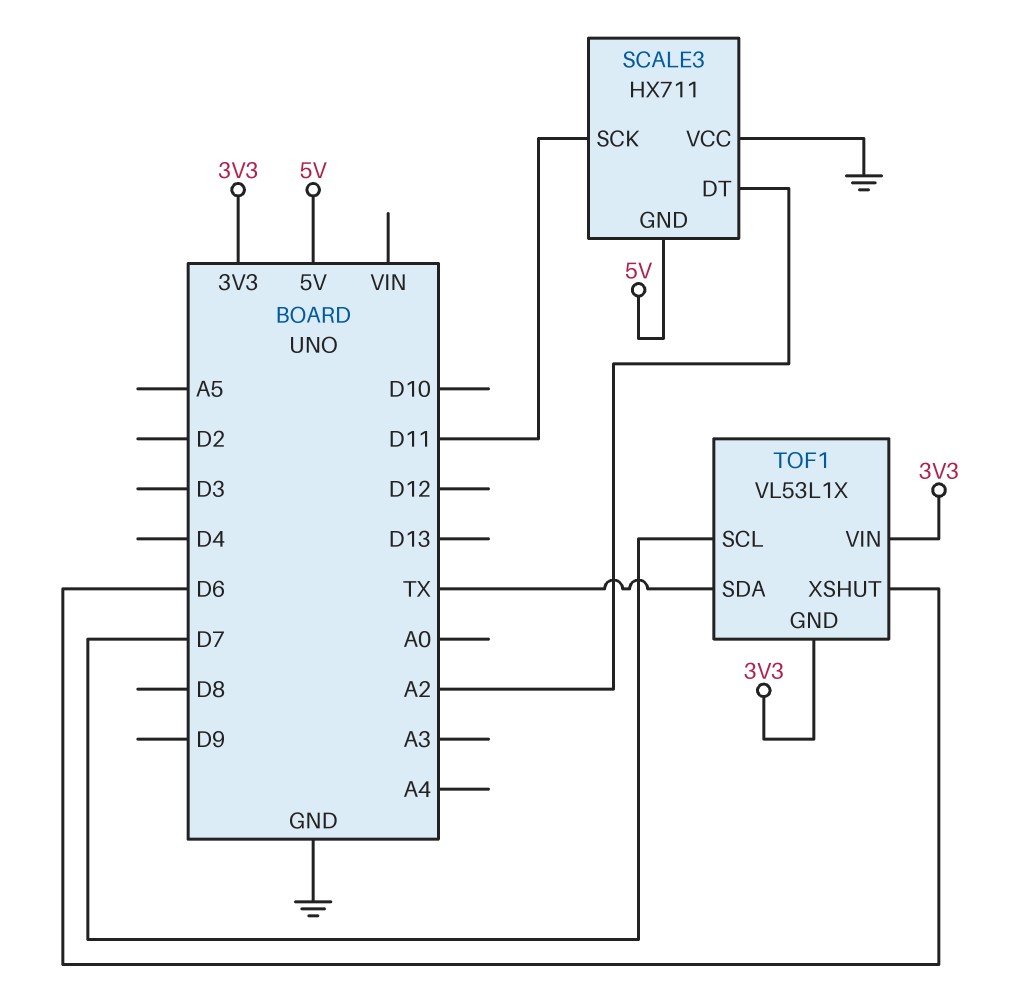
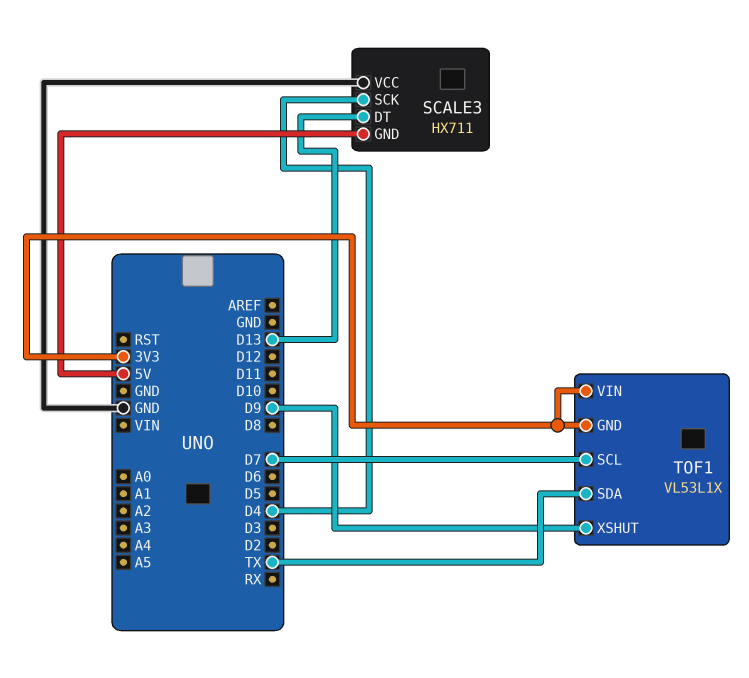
SCALE3 pin DT: A2 -> D13
SCALE3 pin SCK: D11 -> D4
TOF1 pin XSHUT: D6 -> D9

